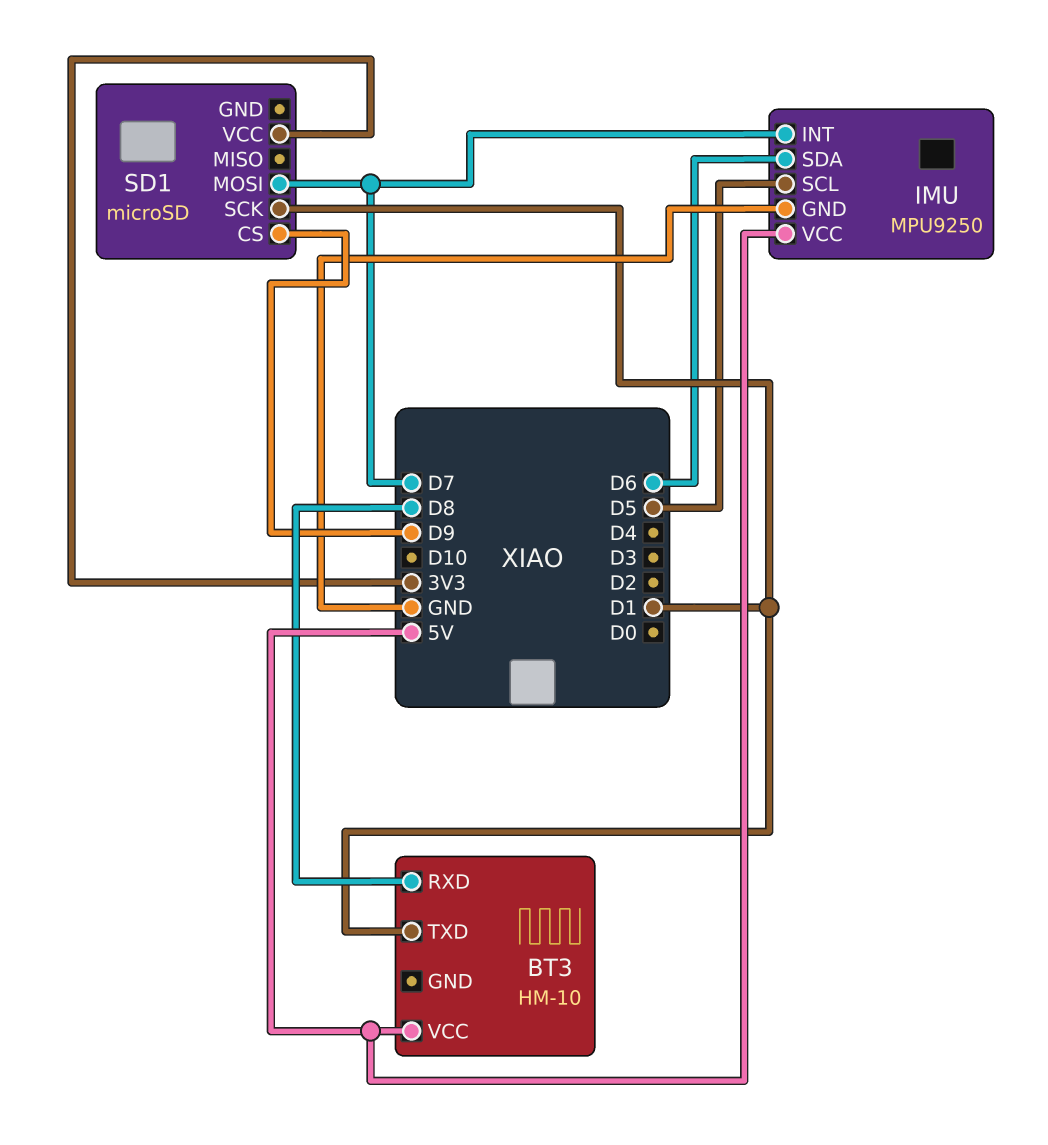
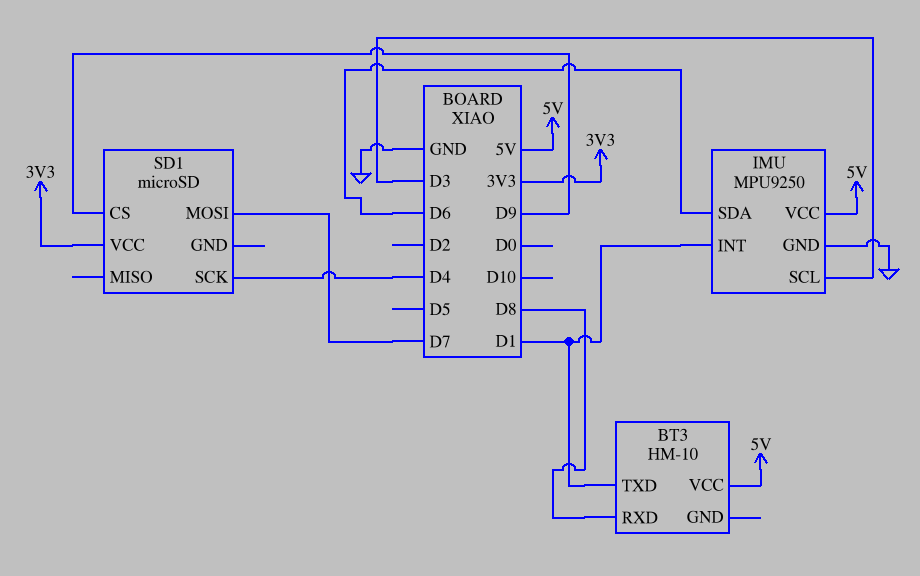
IMU pin INT: D7 -> D1
IMU pin SCL: D5 -> D3
SD1 pin SCK: D1 -> D4

